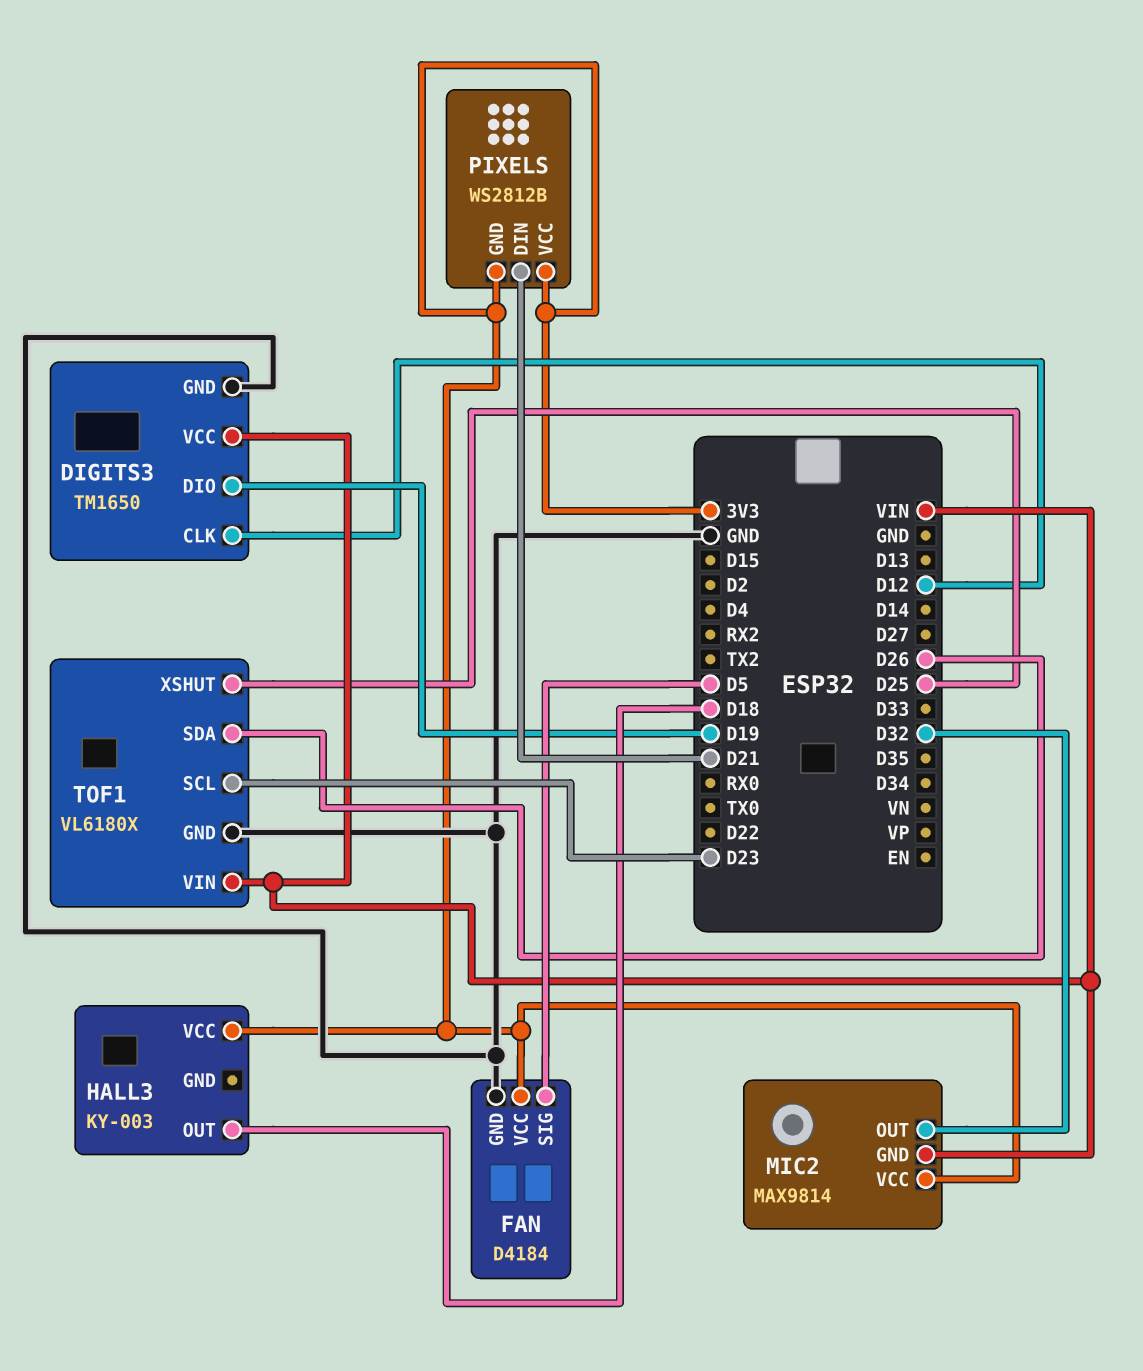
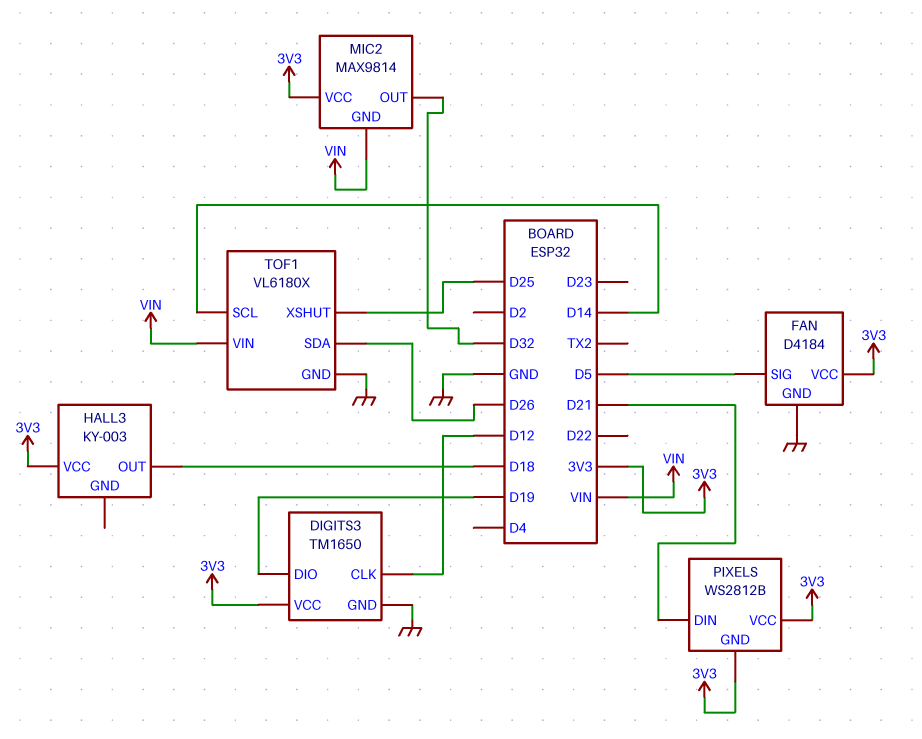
DIGITS3 pin VCC: VIN -> 3V3
TOF1 pin SCL: D23 -> D14

